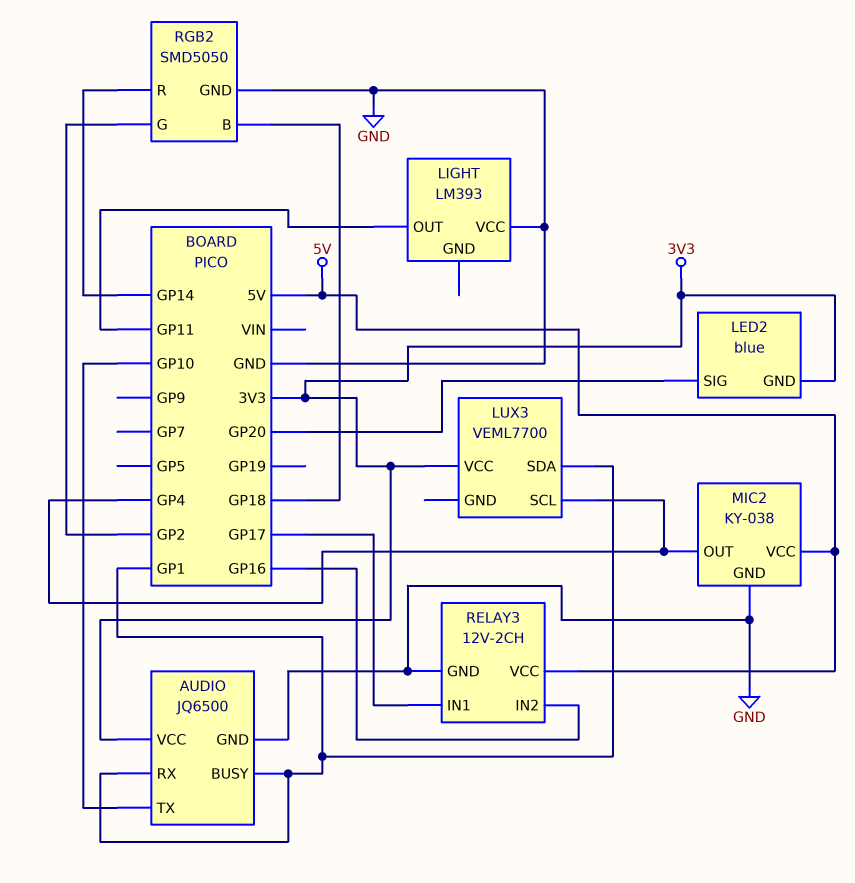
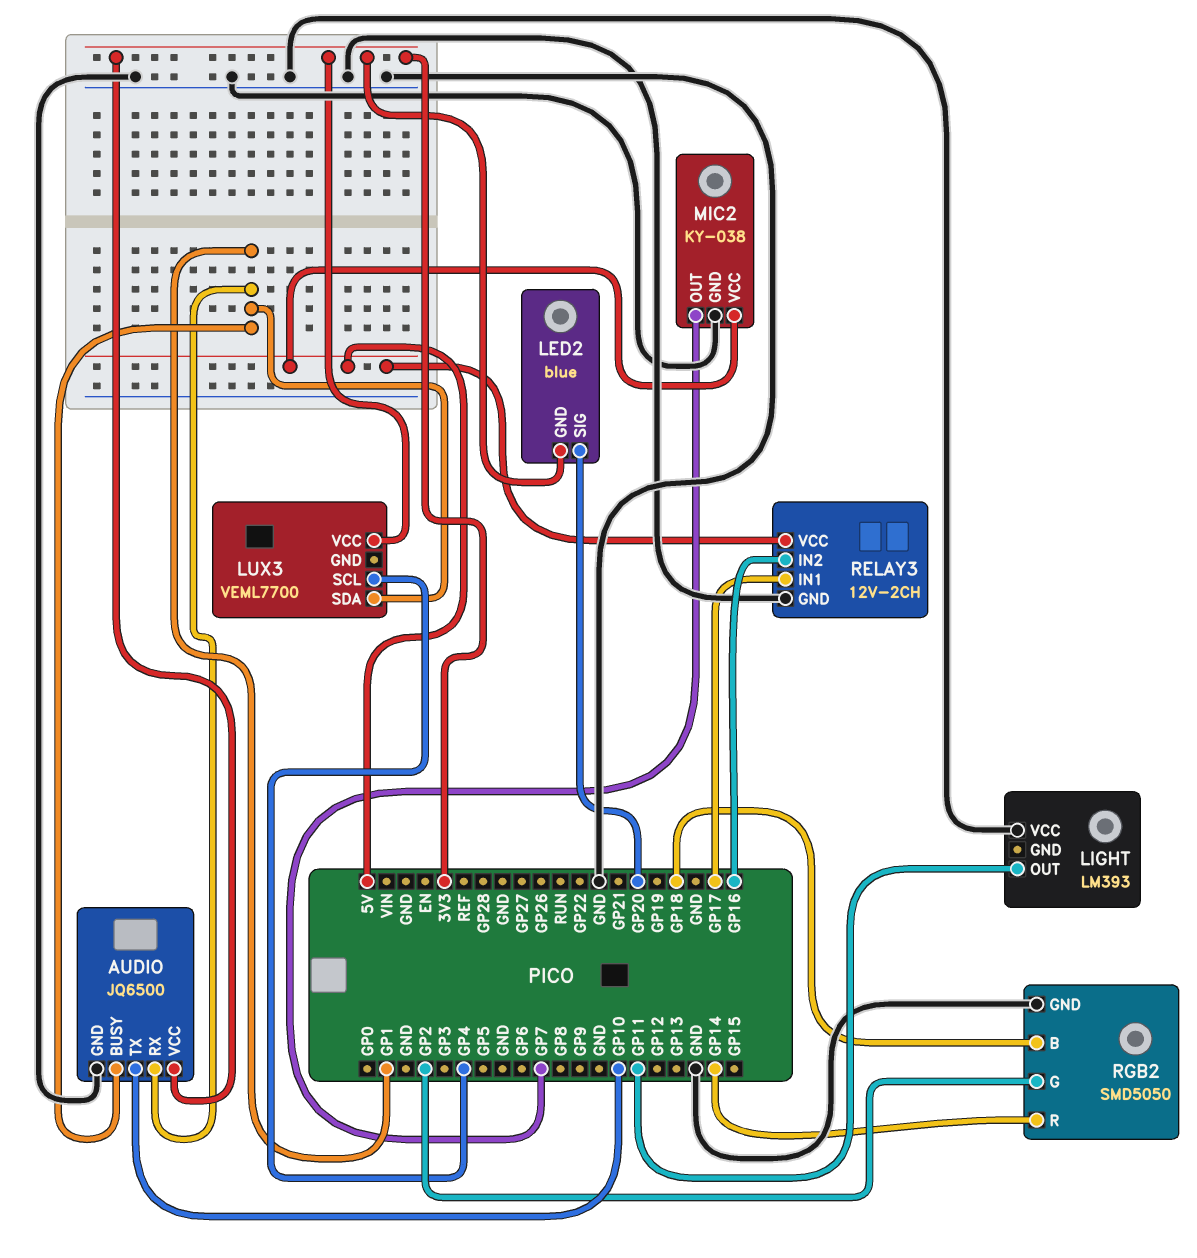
MIC2 pin OUT: GP4 -> GP7

